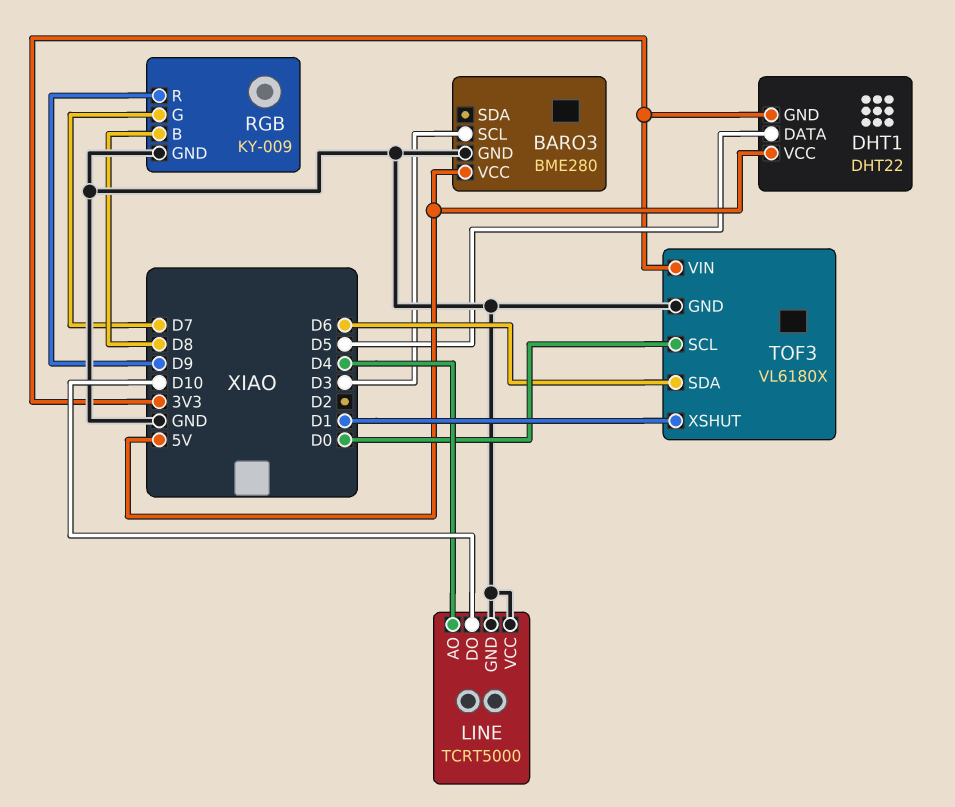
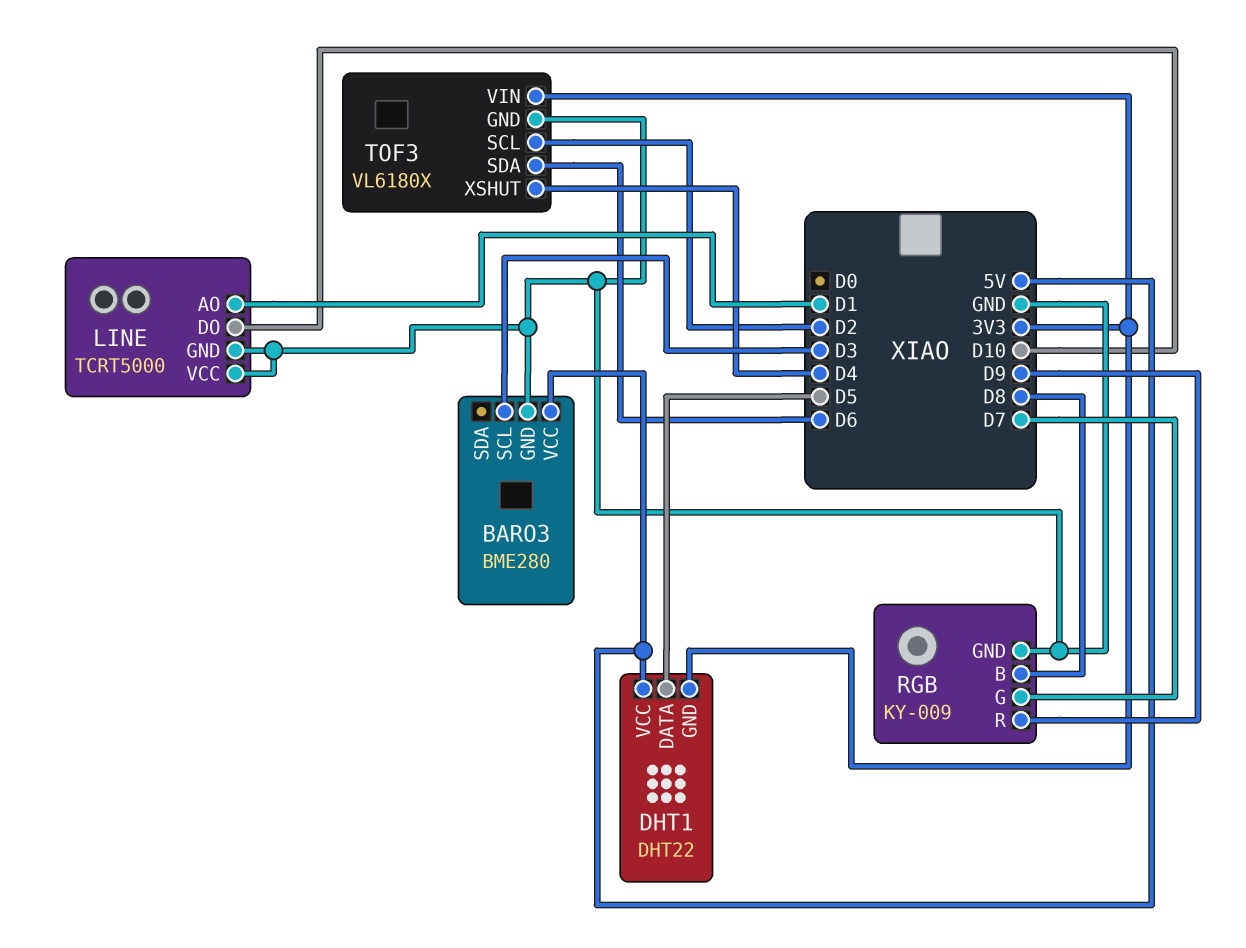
LINE pin AO: D4 -> D1
TOF3 pin SCL: D0 -> D2
TOF3 pin XSHUT: D1 -> D4

